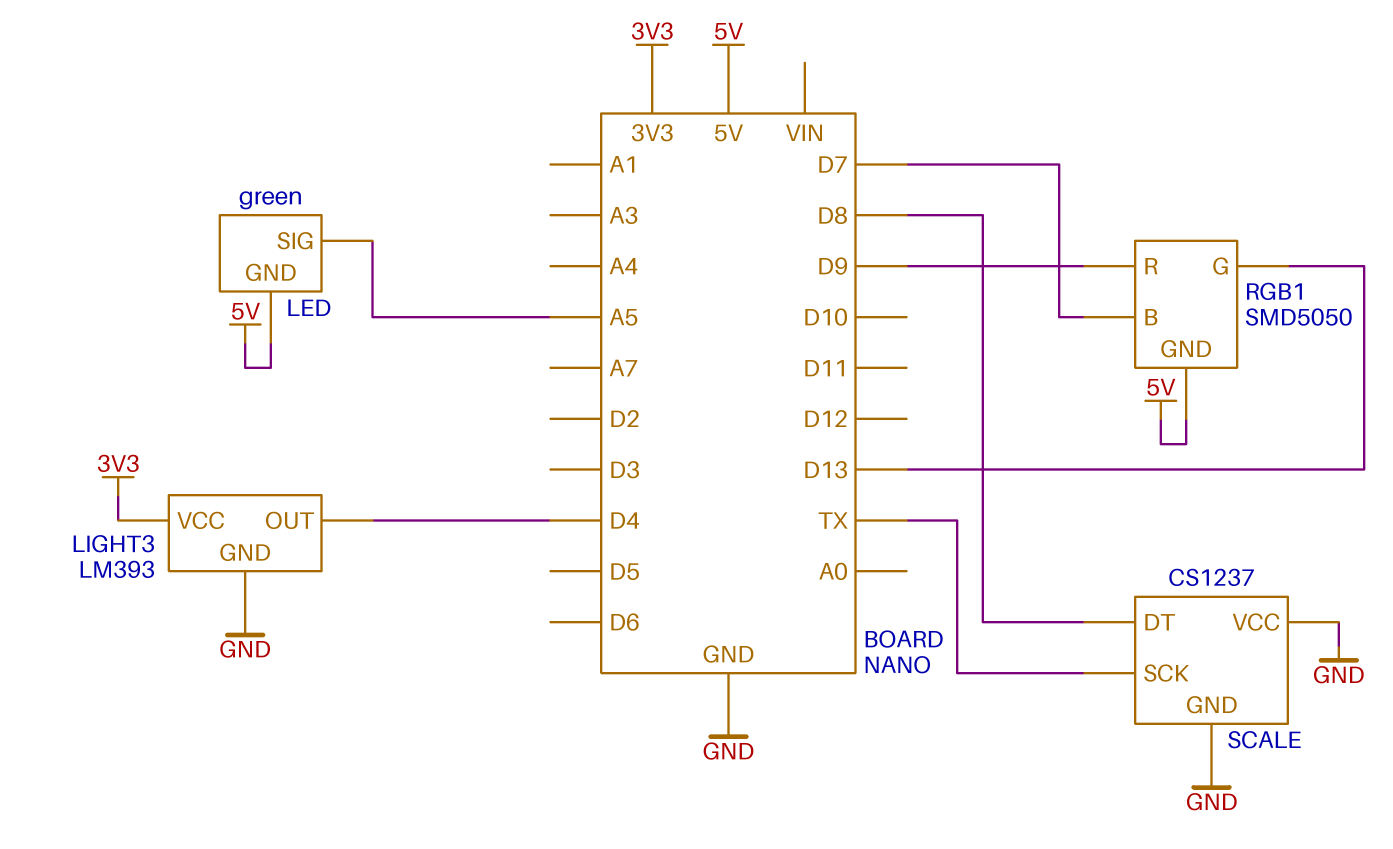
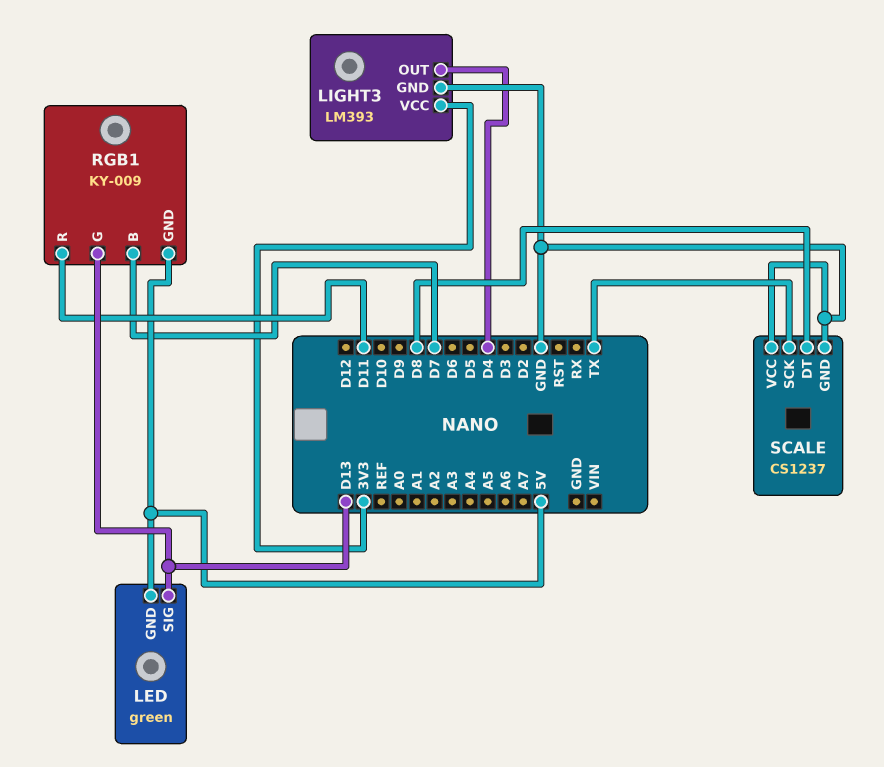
LED pin SIG: A5 -> D13
RGB1: SMD5050 -> KY-009
RGB1 pin R: D9 -> D11

